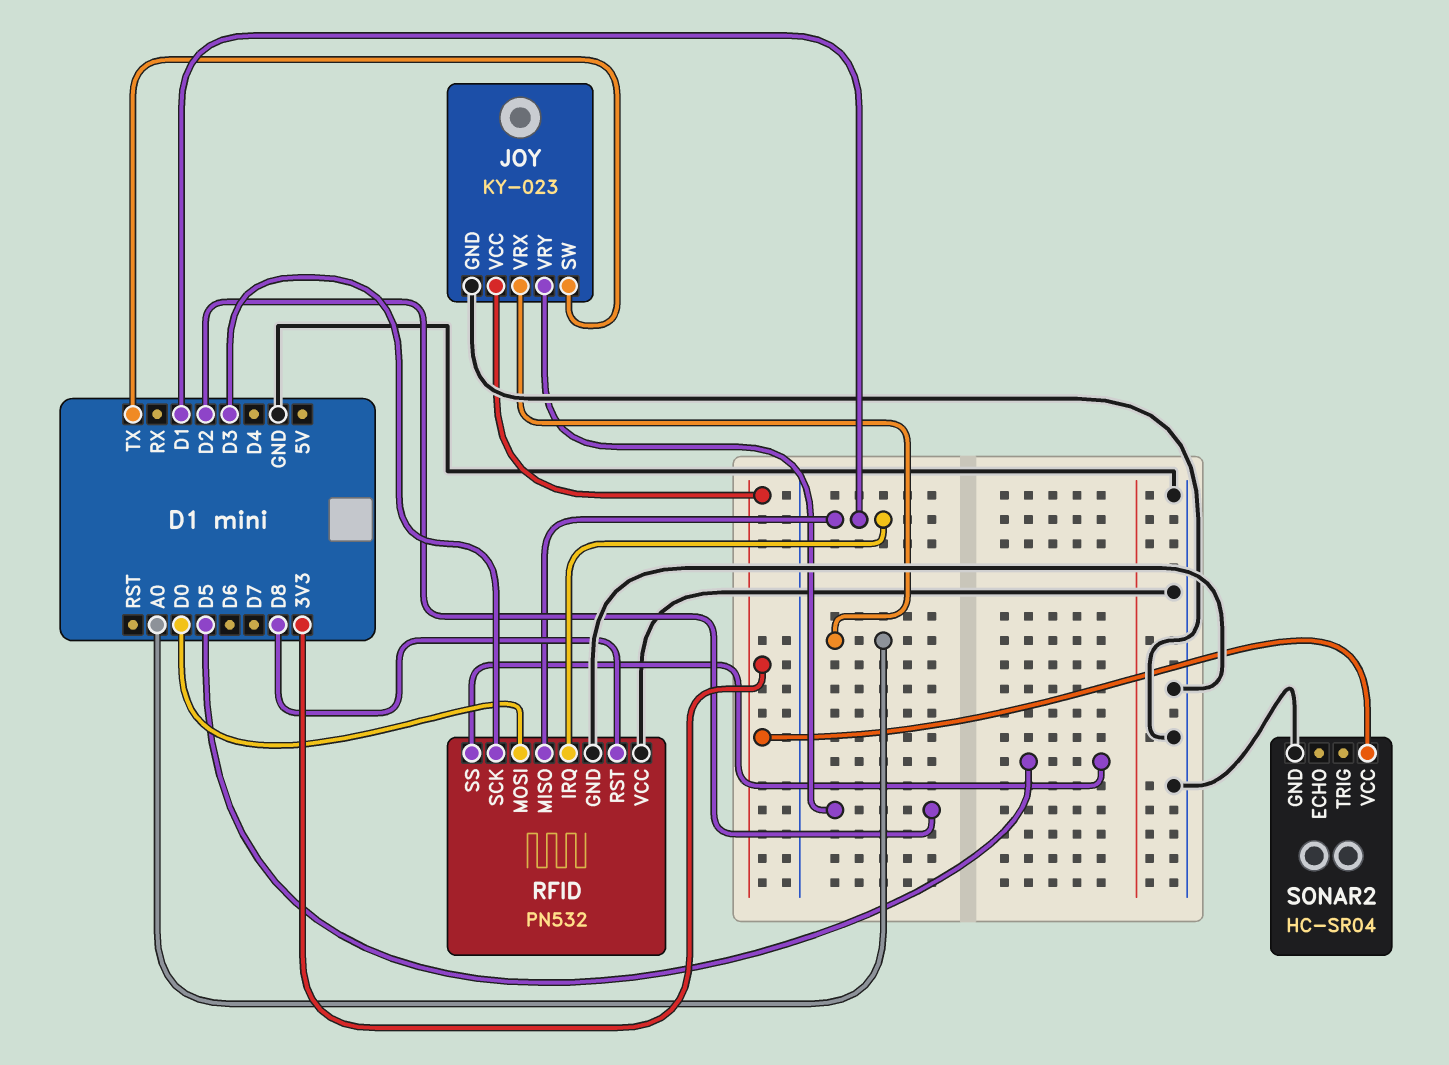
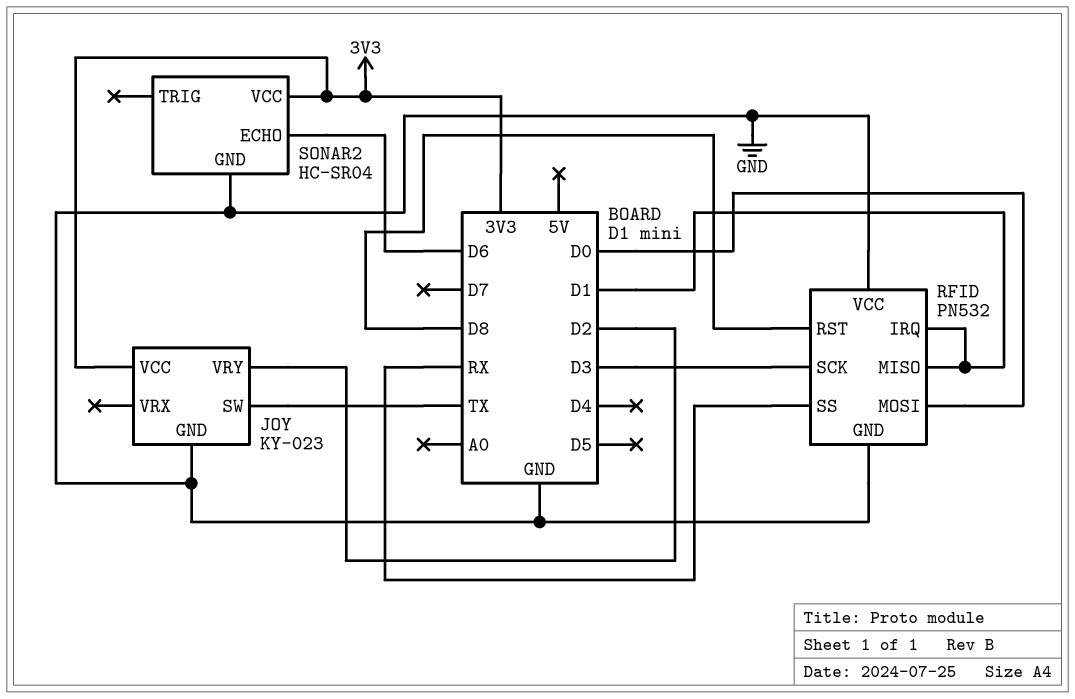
JOY pin VRX: A0 -> none
RFID pin SS: D5 -> RX
SONAR2 pin ECHO: none -> D6

